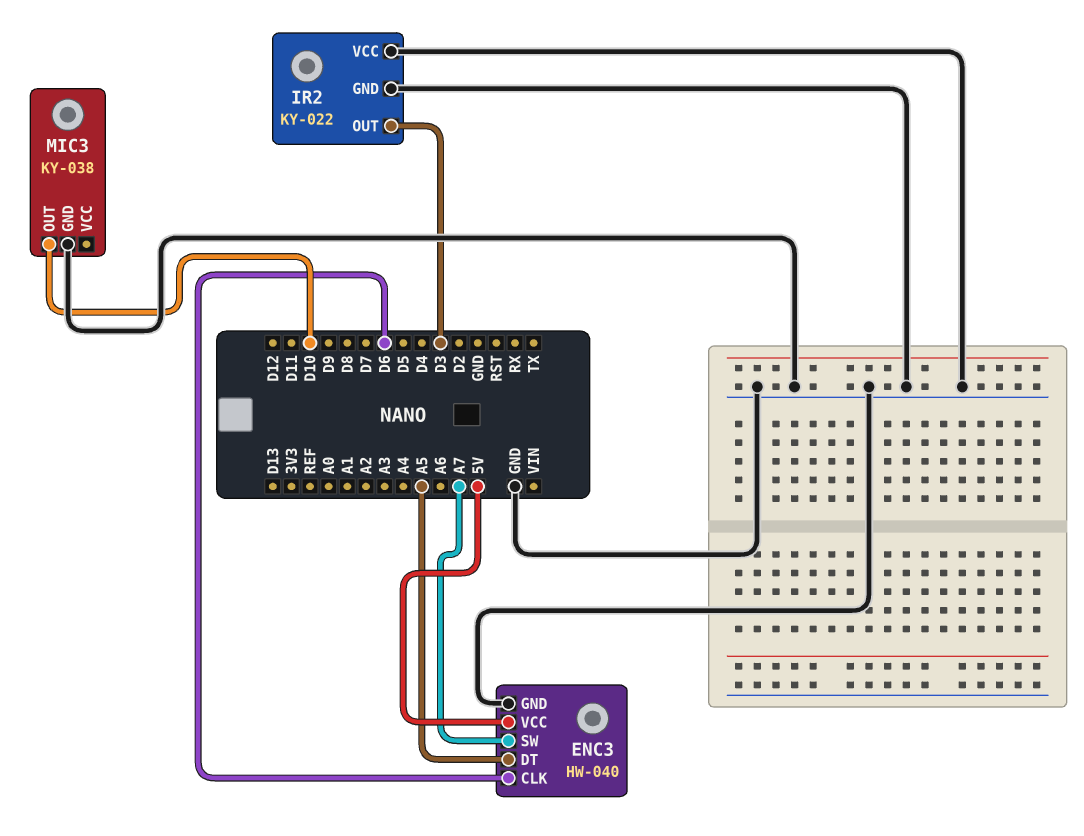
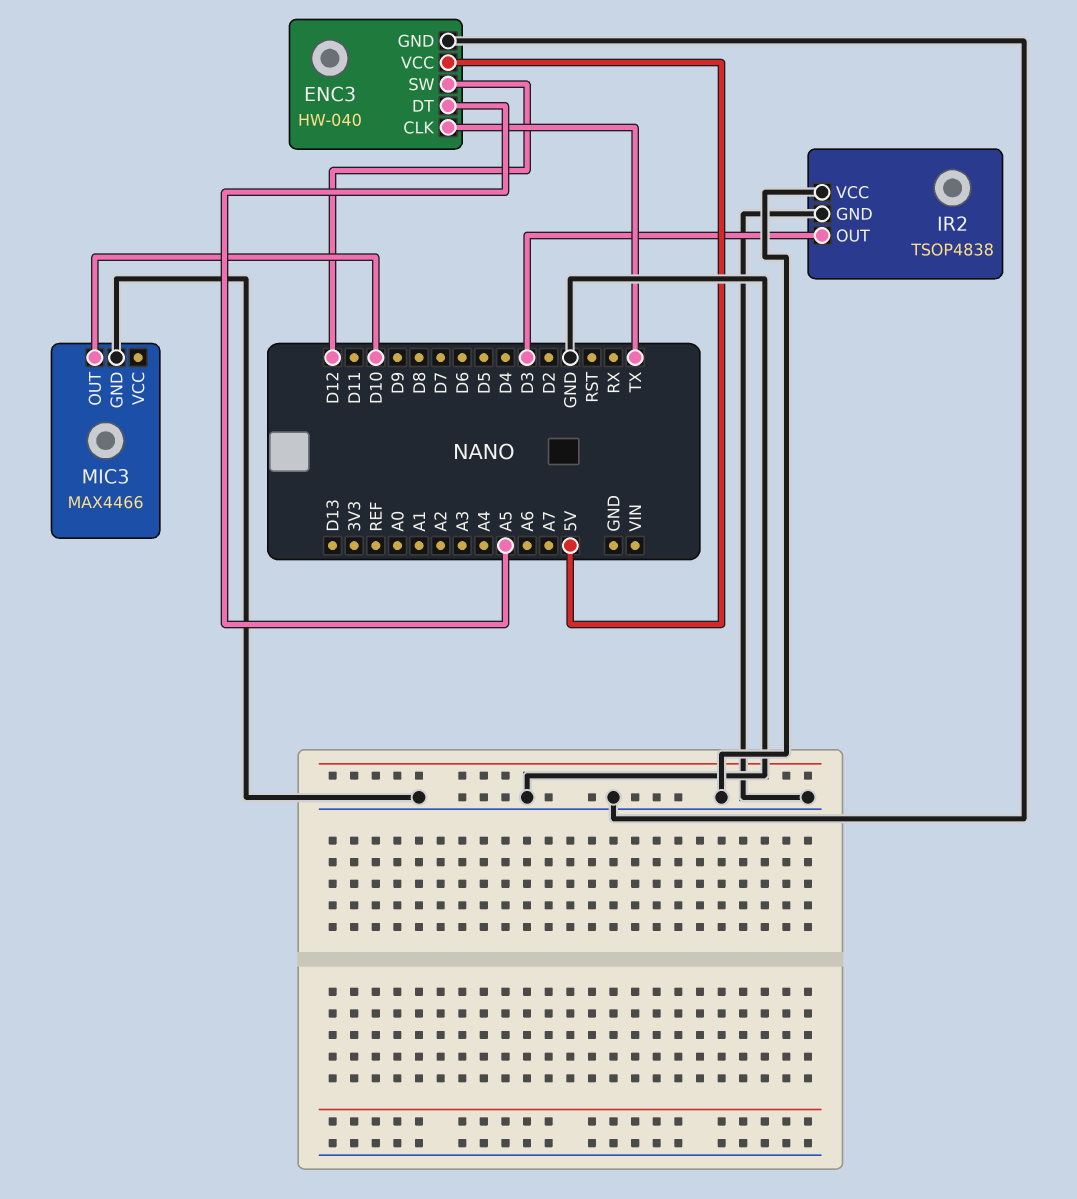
ENC3 pin CLK: D6 -> TX
ENC3 pin SW: A7 -> D12
IR2: KY-022 -> TSOP4838
MIC3: KY-038 -> MAX4466

